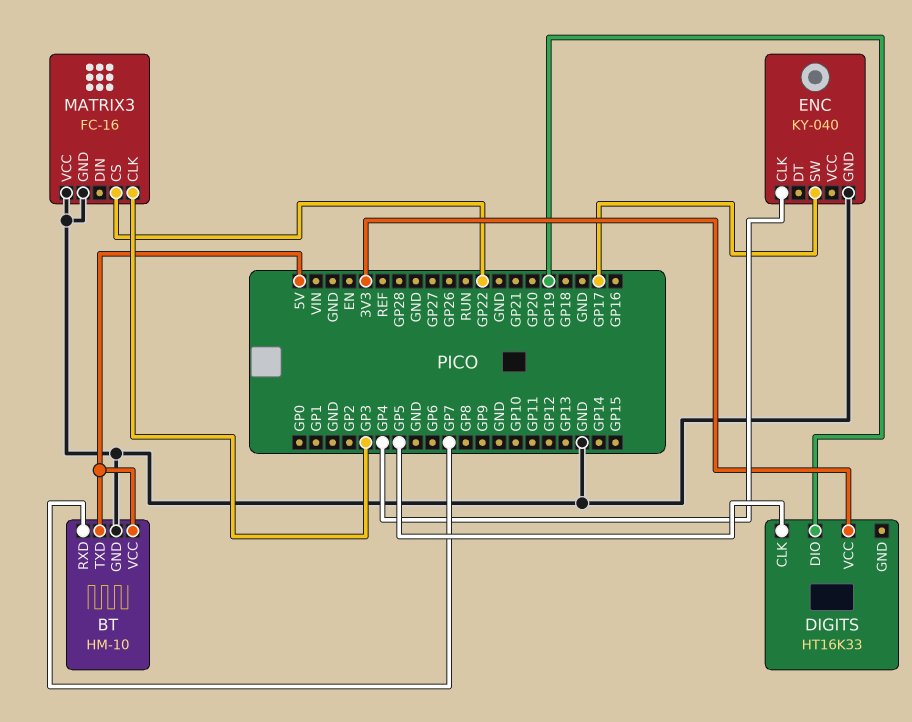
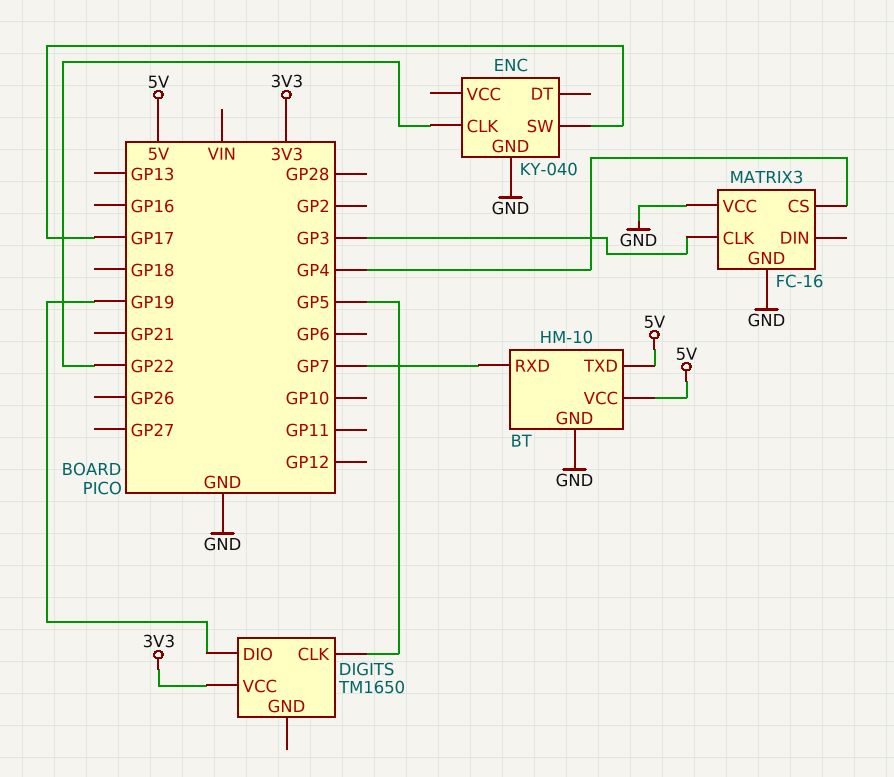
DIGITS: HT16K33 -> TM1650
ENC pin CLK: GP4 -> GP22
MATRIX3 pin CS: GP22 -> GP4

